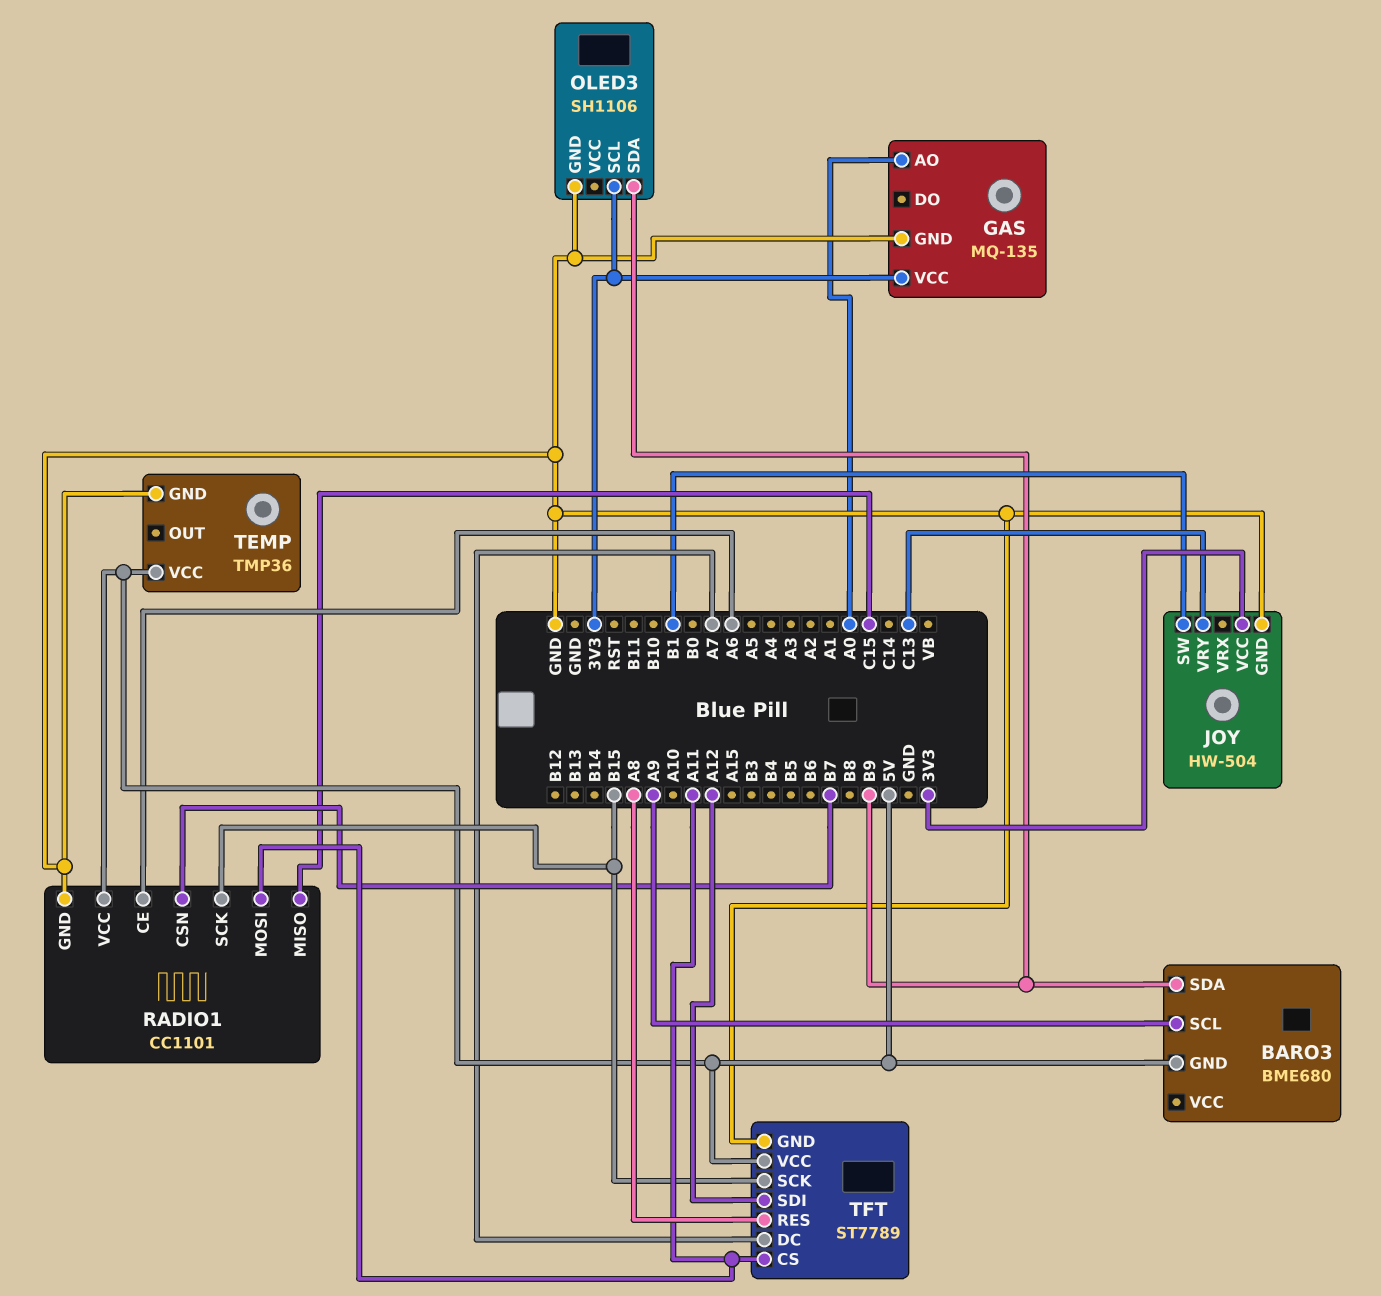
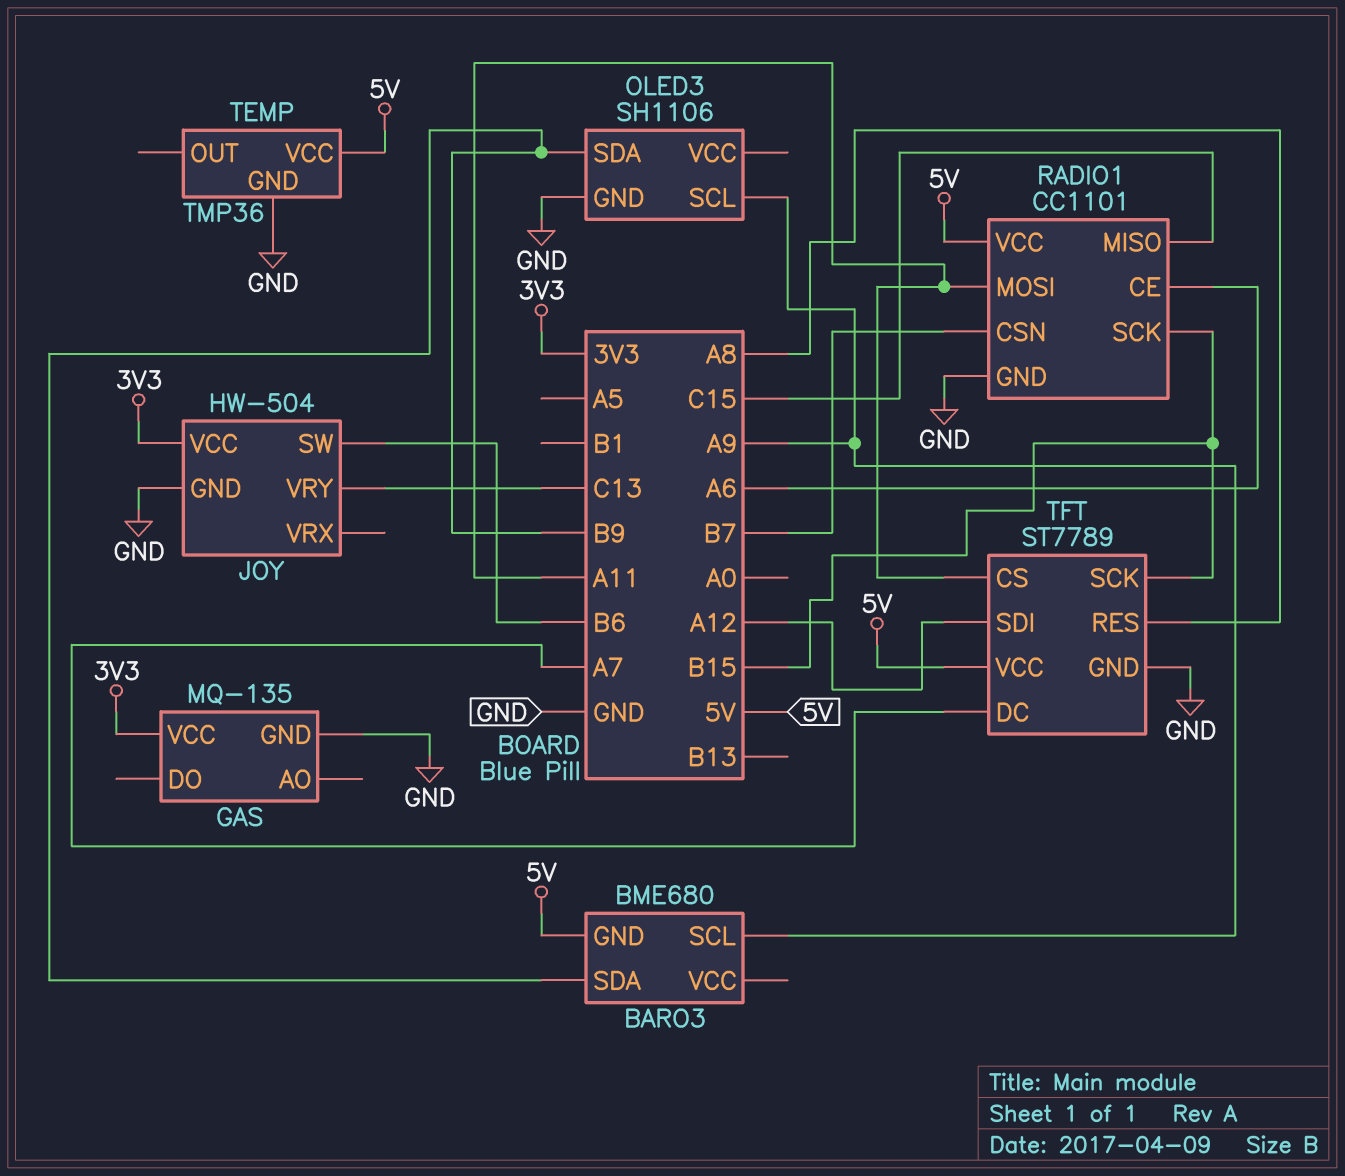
GAS pin AO: A0 -> none
JOY pin SW: B1 -> B6
OLED3 pin SCL: 3V3 -> A9

